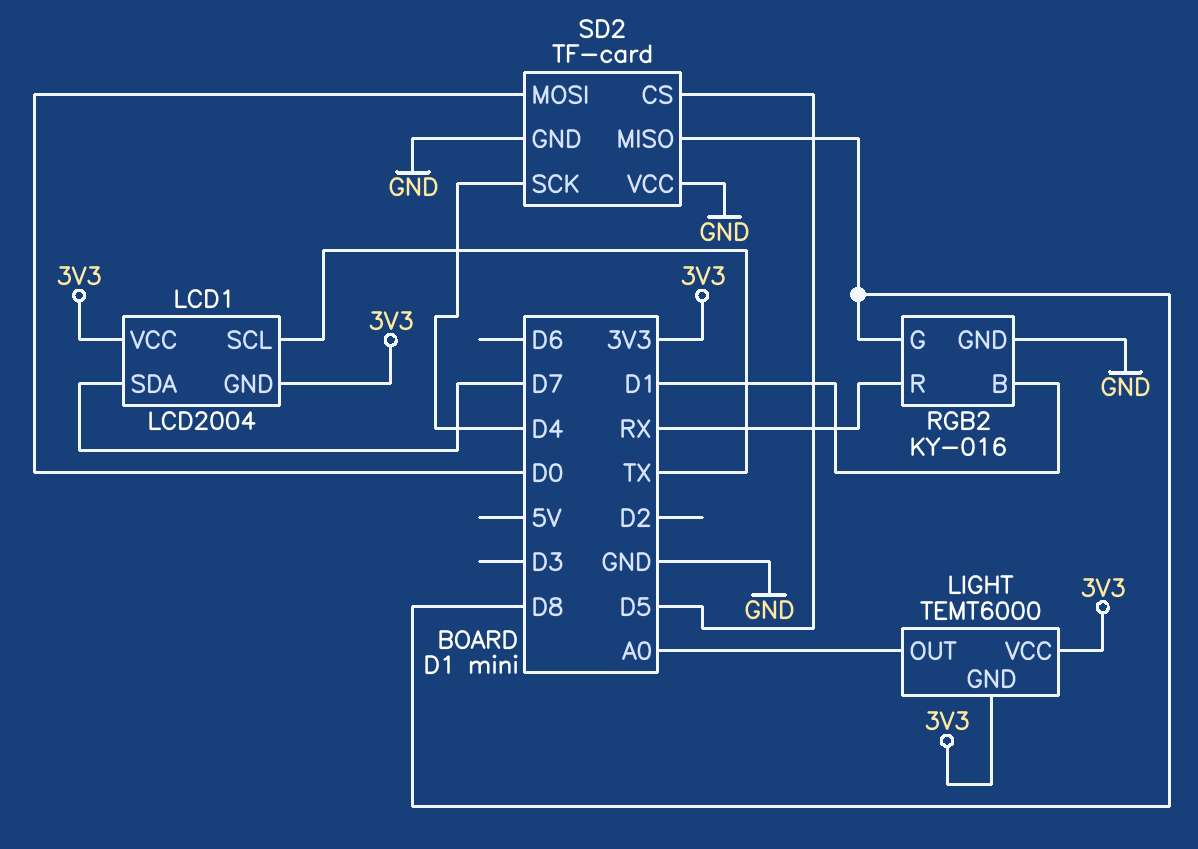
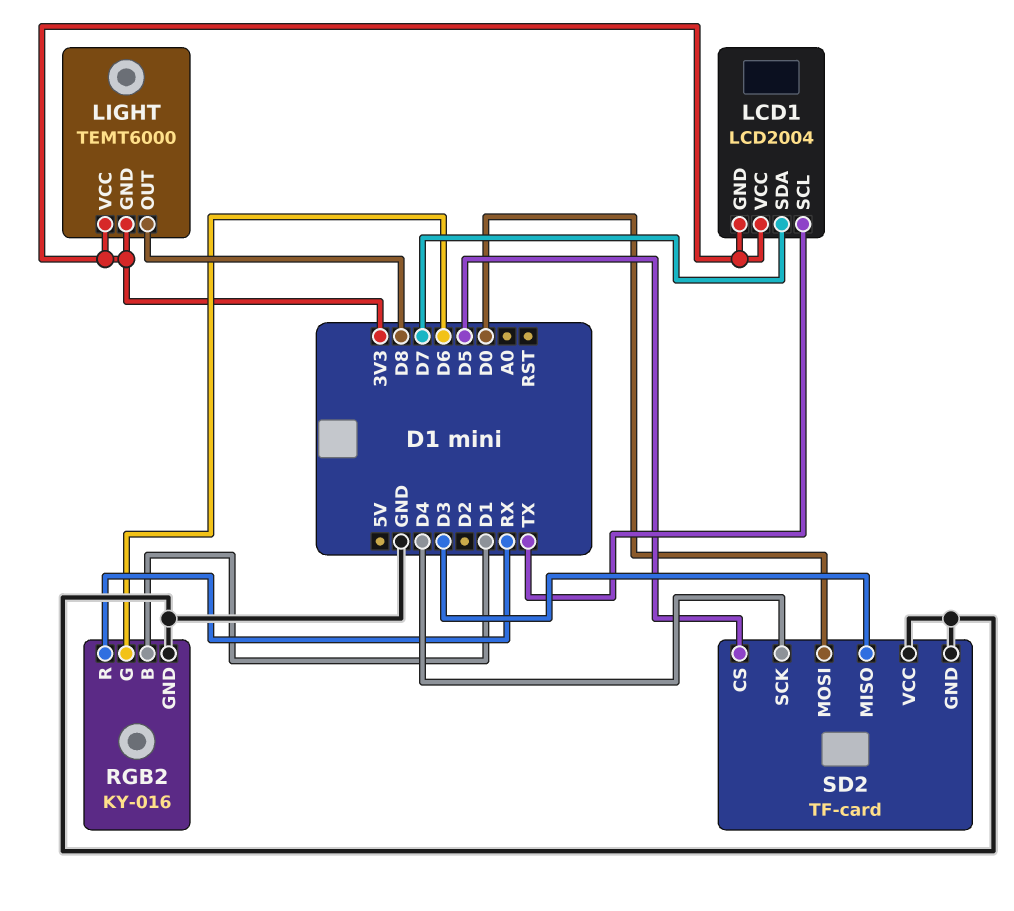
LIGHT pin OUT: A0 -> D8
RGB2 pin G: D8 -> D6
SD2 pin MISO: D8 -> D3

